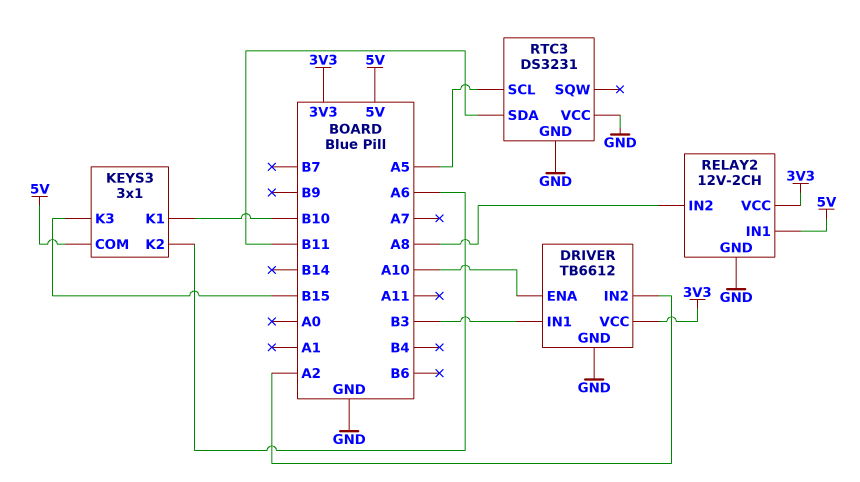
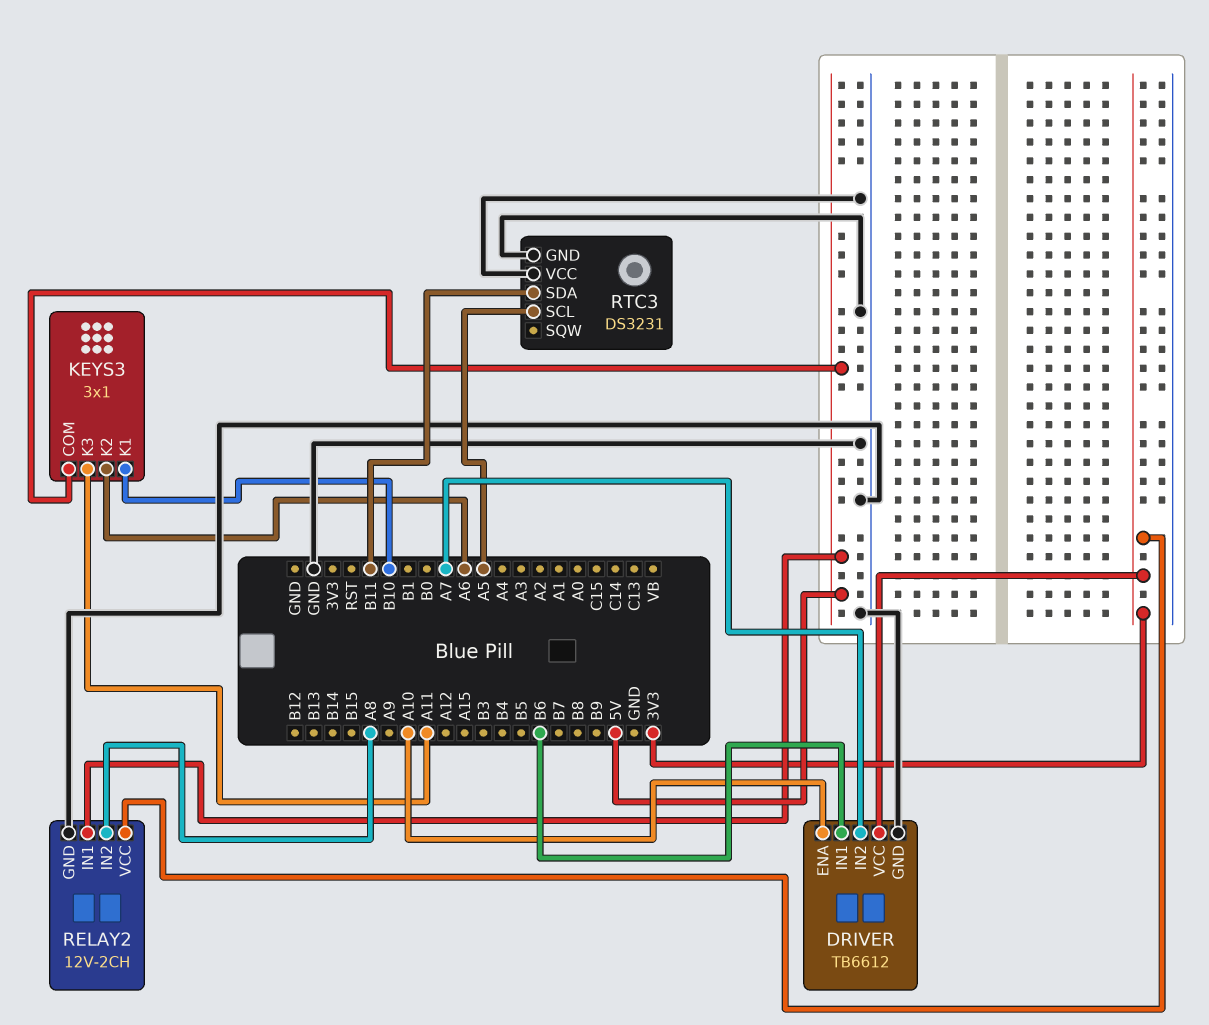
DRIVER pin IN1: B3 -> B6
DRIVER pin IN2: A2 -> A7
KEYS3 pin K3: B15 -> A11

